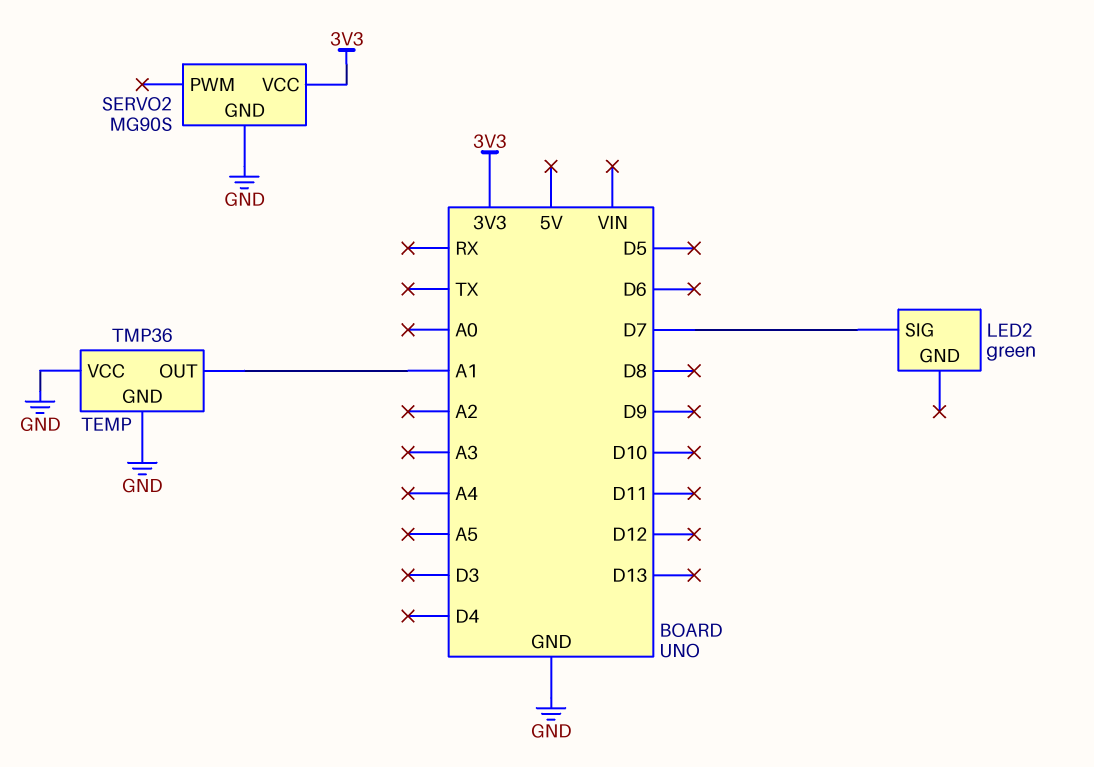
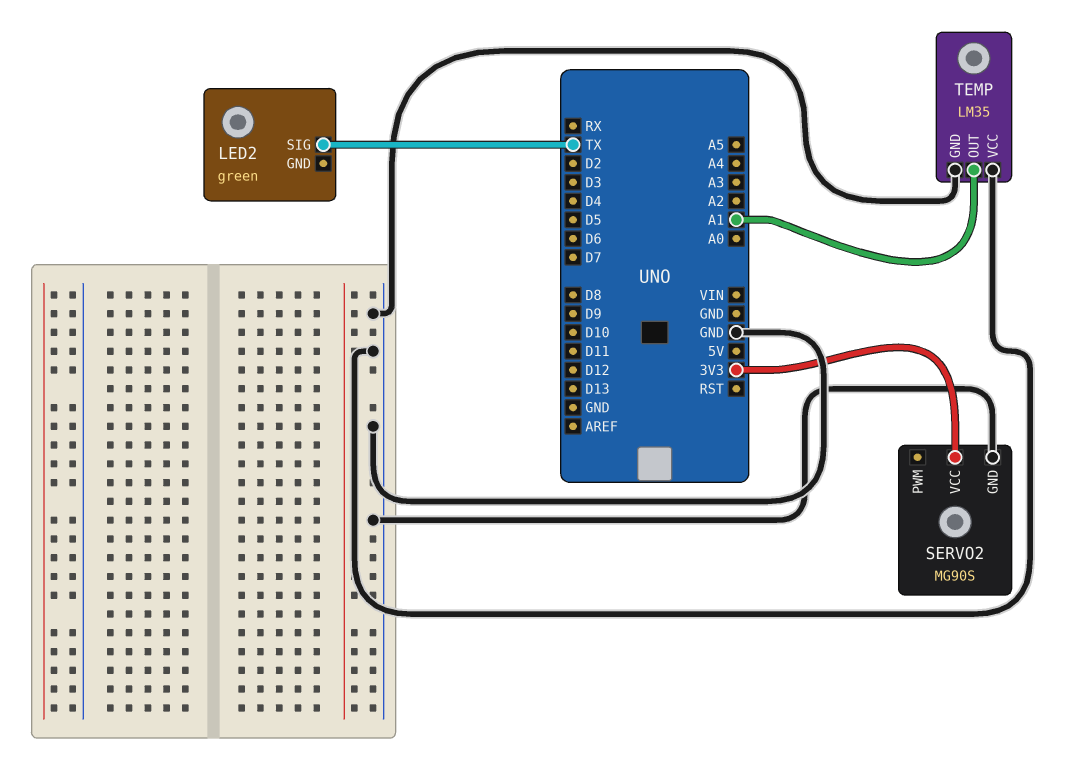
LED2 pin SIG: D7 -> TX
TEMP: TMP36 -> LM35

